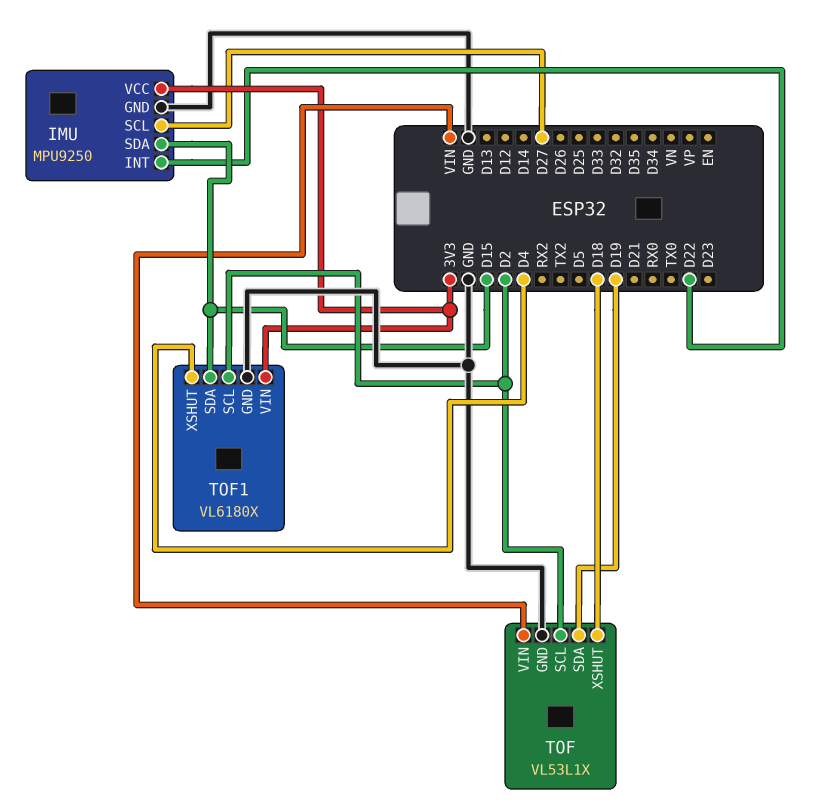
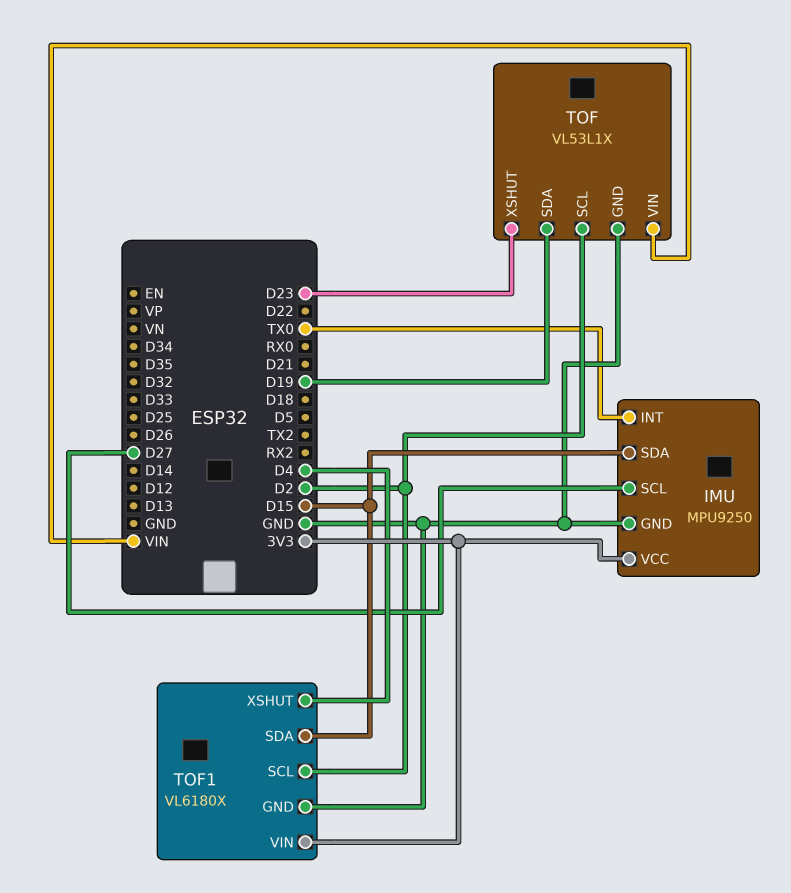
IMU pin INT: D22 -> TX0
TOF pin XSHUT: D18 -> D23

